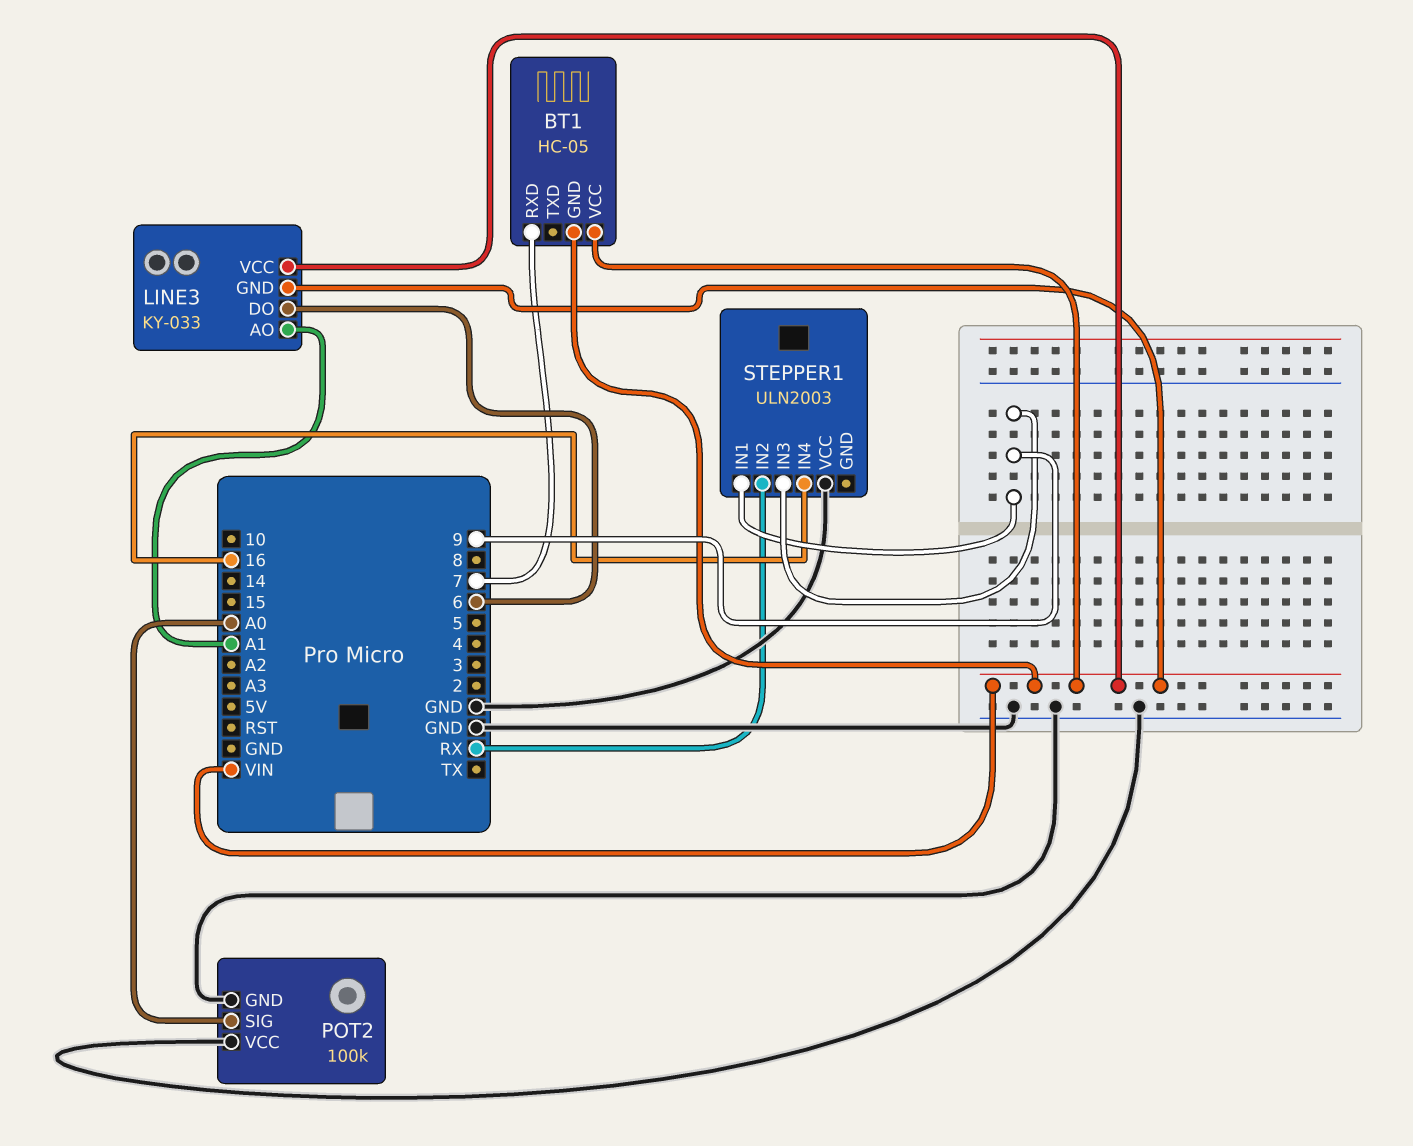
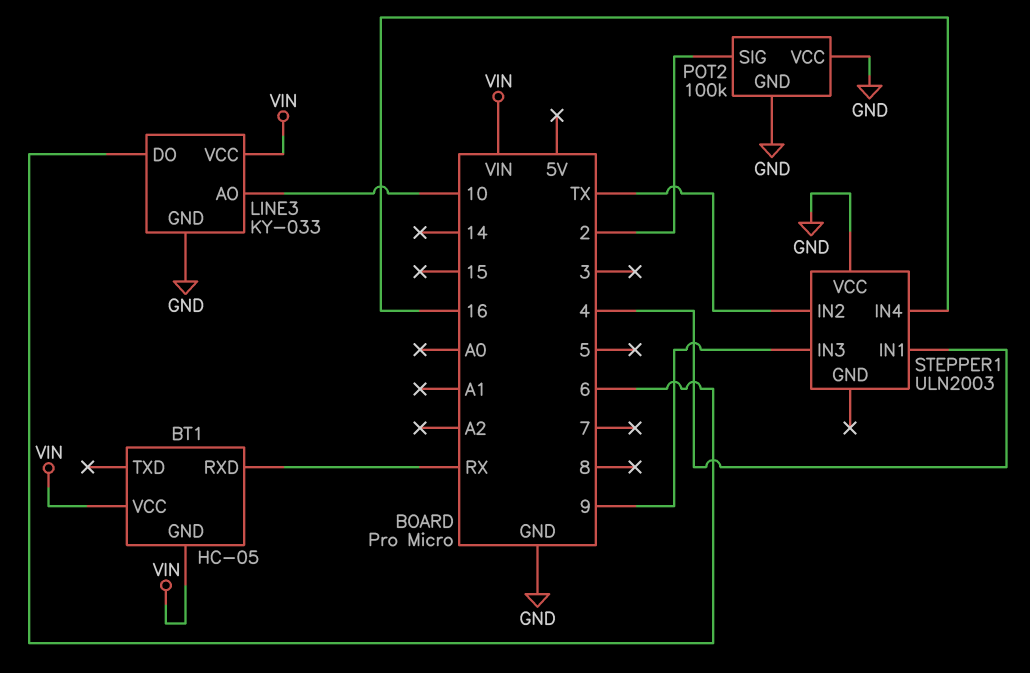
BT1 pin RXD: 7 -> RX
LINE3 pin AO: A1 -> 10
LINE3 pin GND: VIN -> GND
POT2 pin SIG: A0 -> 2
STEPPER1 pin IN1: 9 -> 4
STEPPER1 pin IN2: RX -> TX

